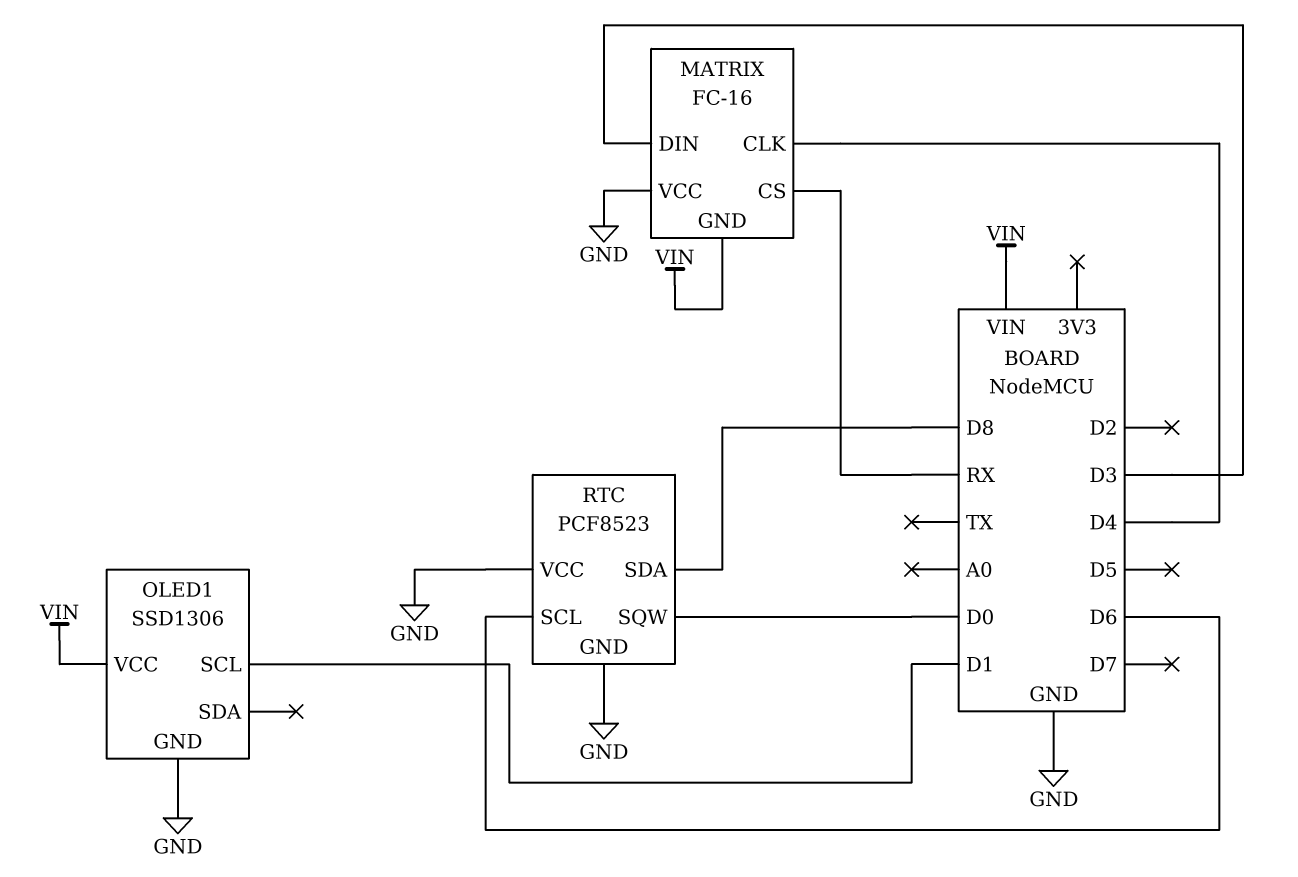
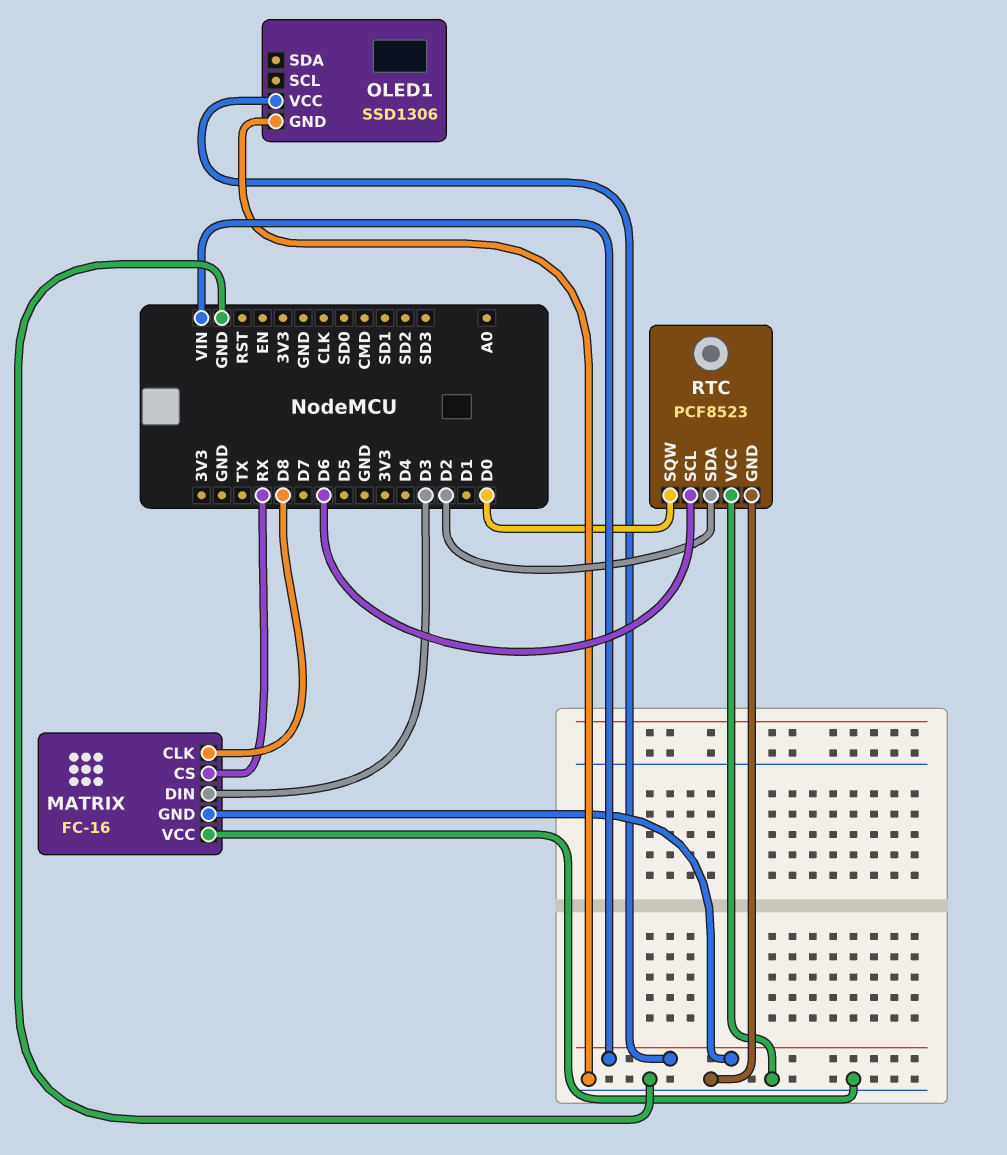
MATRIX pin CLK: D4 -> D8
OLED1 pin SCL: D1 -> none
RTC pin SDA: D8 -> D2

